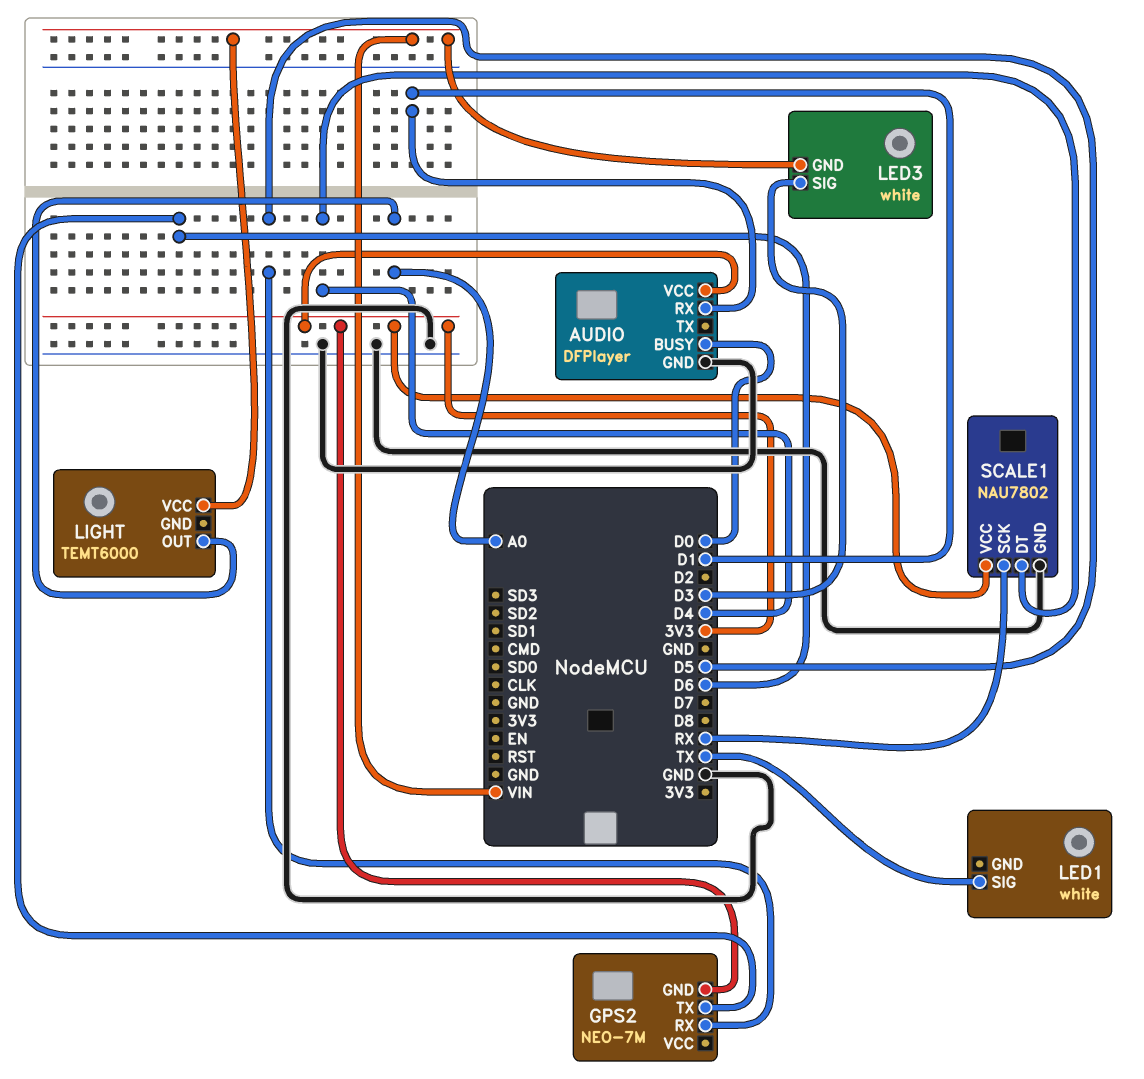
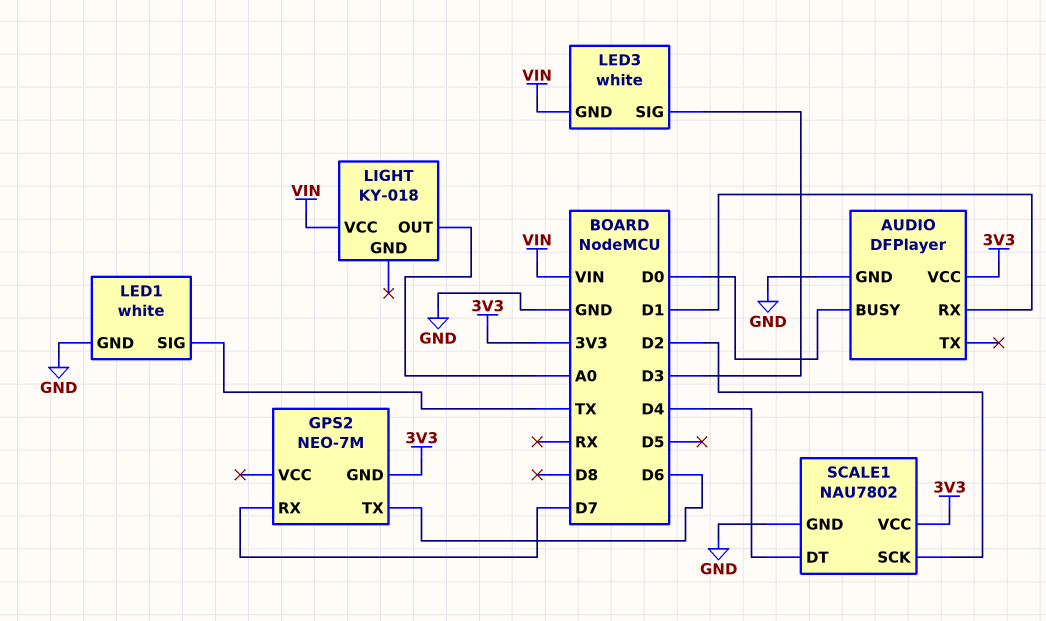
GPS2 pin RX: D5 -> D7
LED1 pin GND: none -> GND
LIGHT: TEMT6000 -> KY-018
SCALE1 pin SCK: RX -> D2

